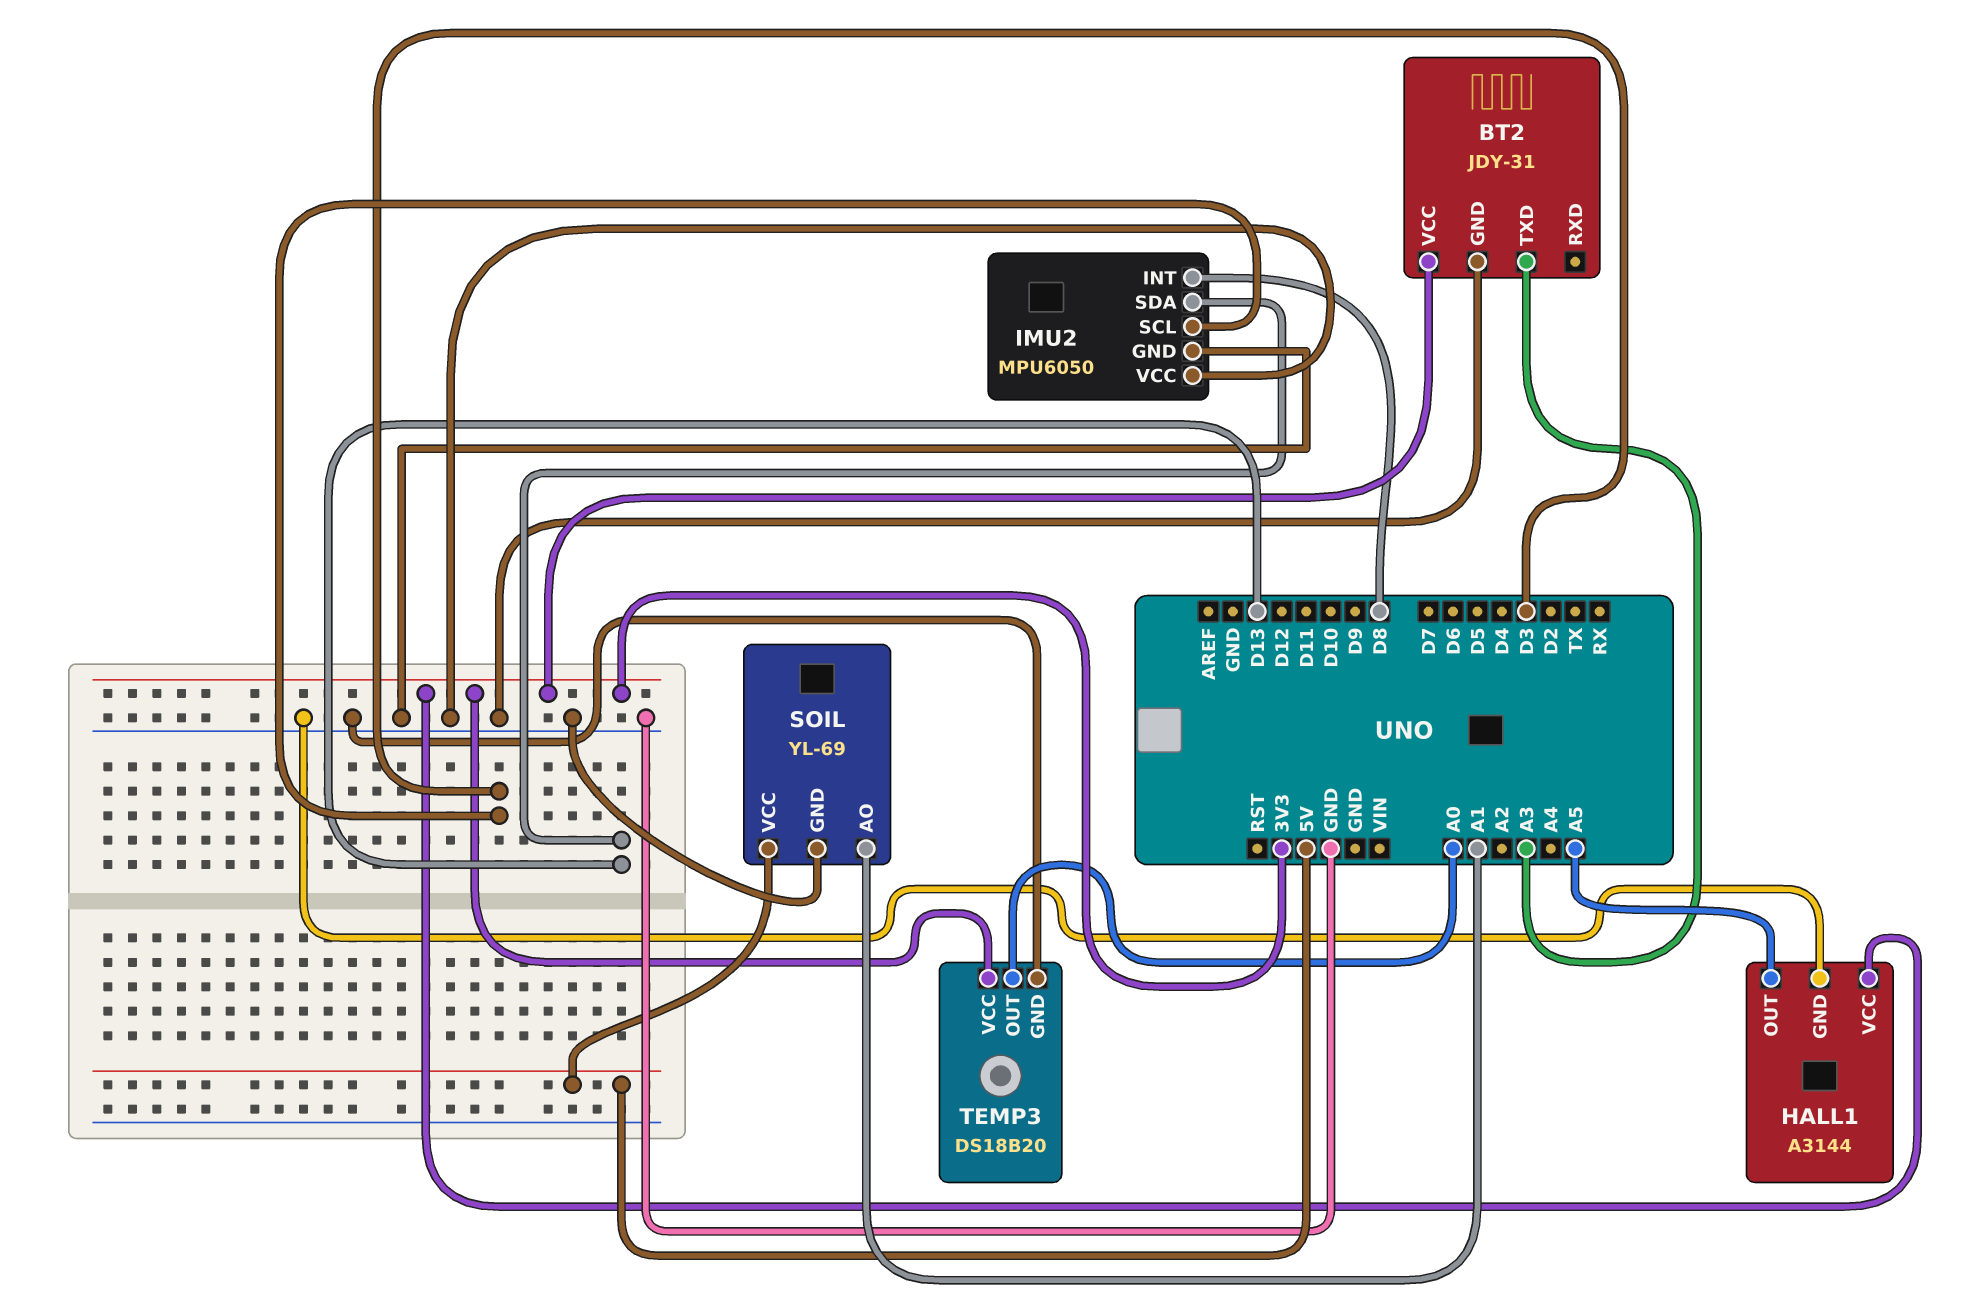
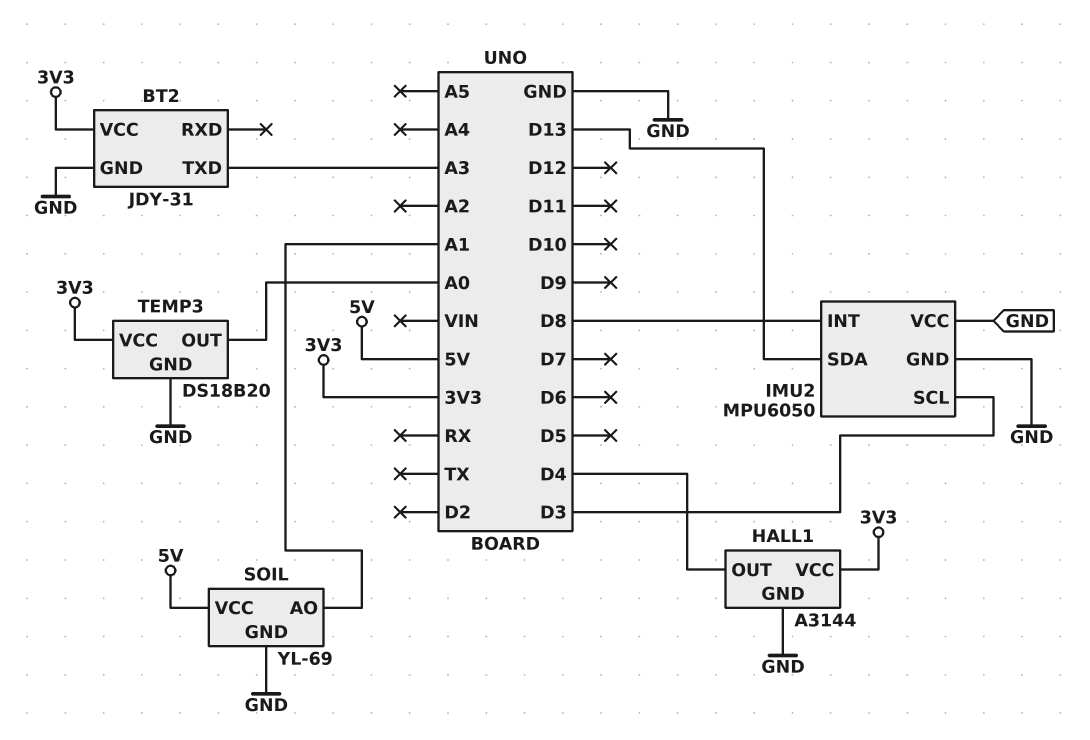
HALL1 pin OUT: A5 -> D4

